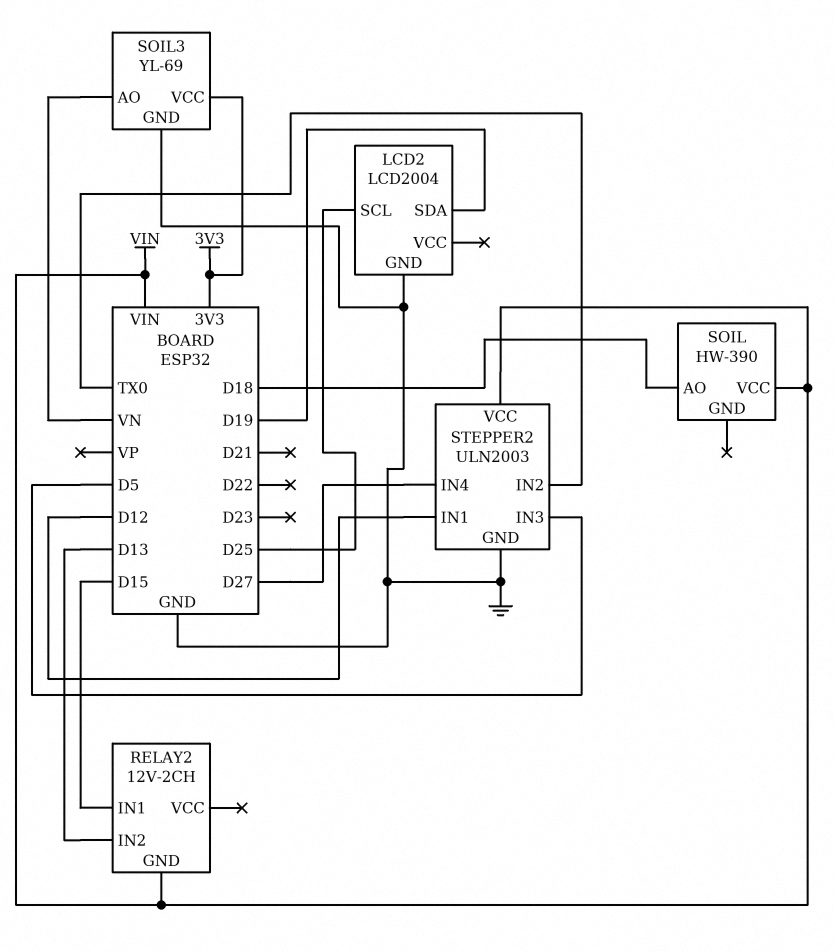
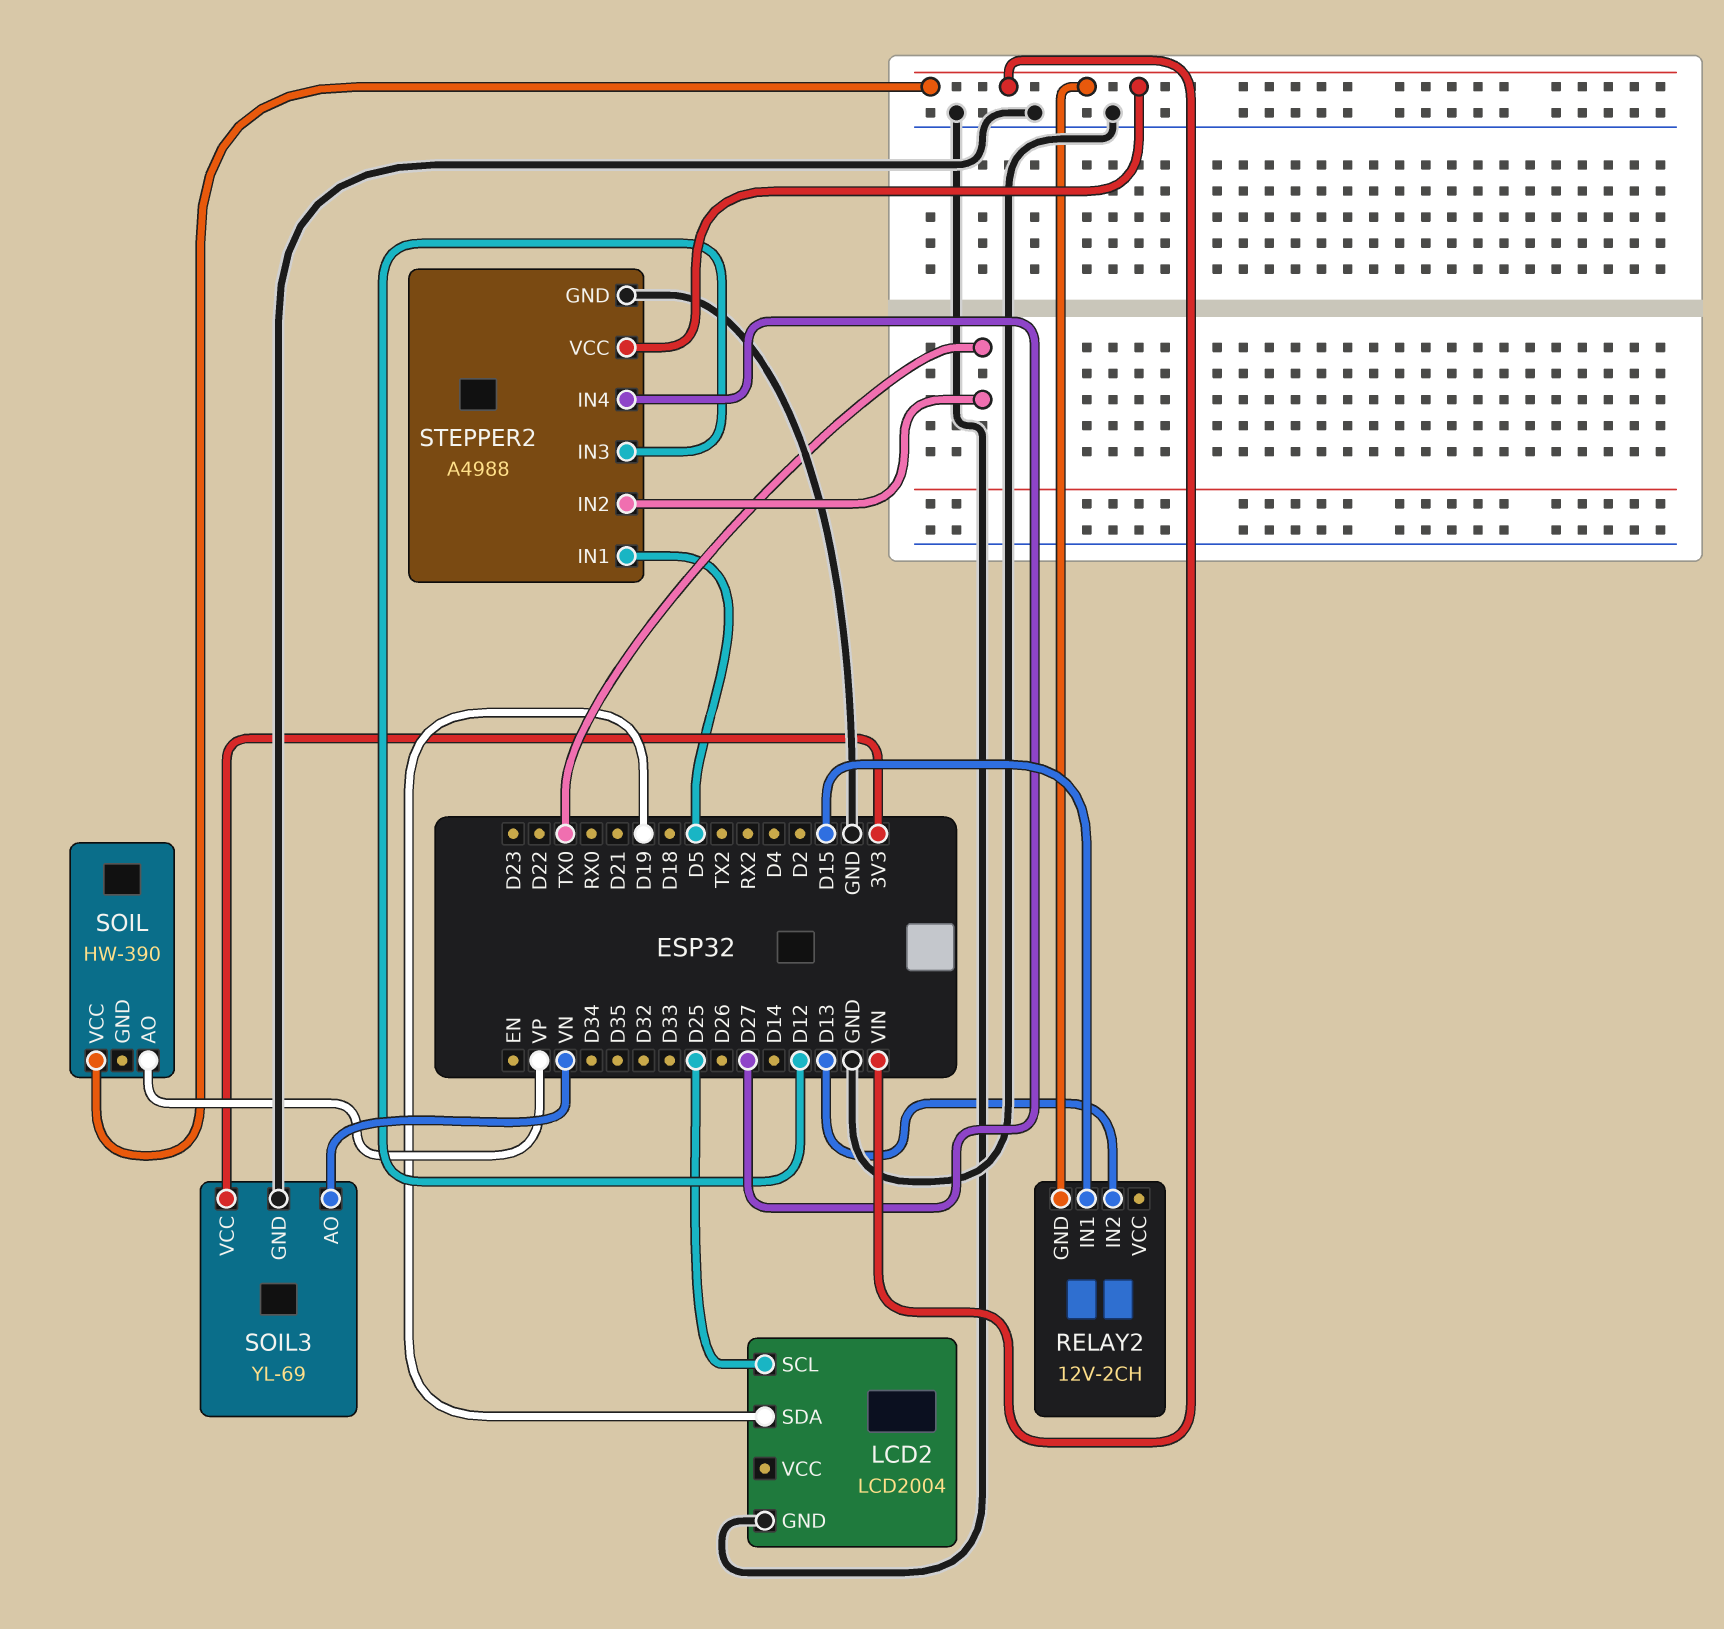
SOIL pin AO: D18 -> VP
STEPPER2: ULN2003 -> A4988
STEPPER2 pin IN1: D12 -> D5
STEPPER2 pin IN3: D5 -> D12

